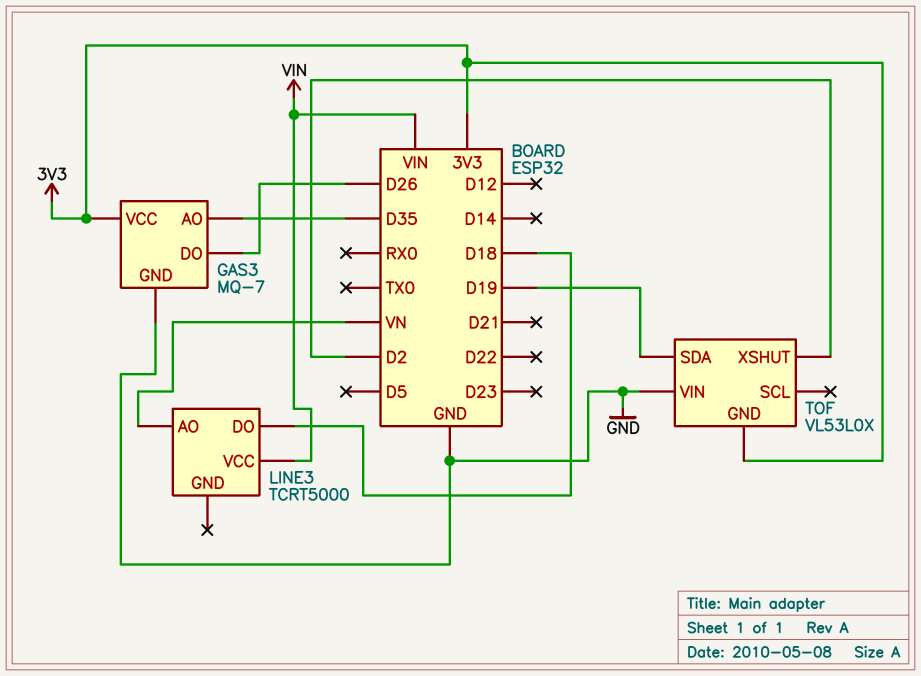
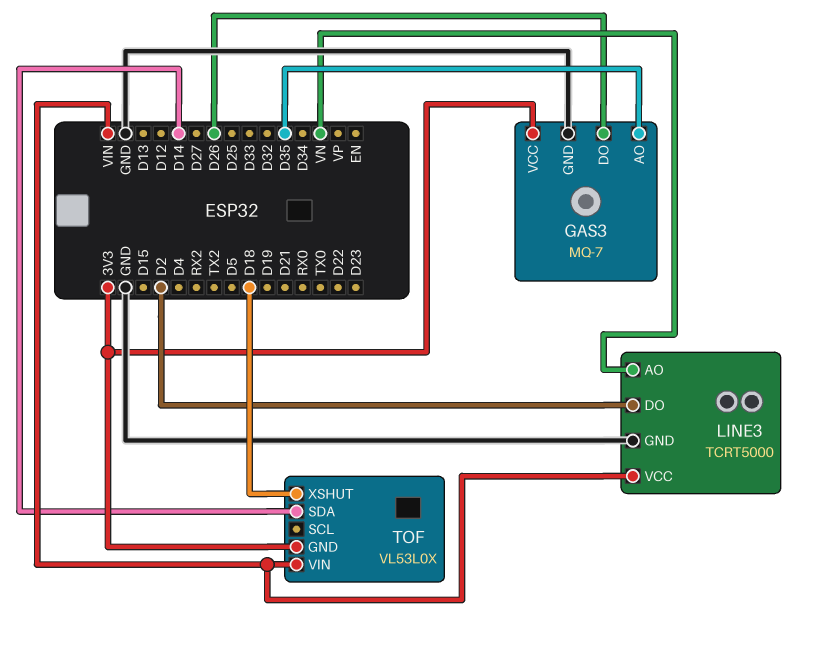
LINE3 pin DO: D18 -> D2
LINE3 pin GND: none -> GND
TOF pin SDA: D19 -> D14
TOF pin VIN: GND -> VIN
TOF pin XSHUT: D2 -> D18

